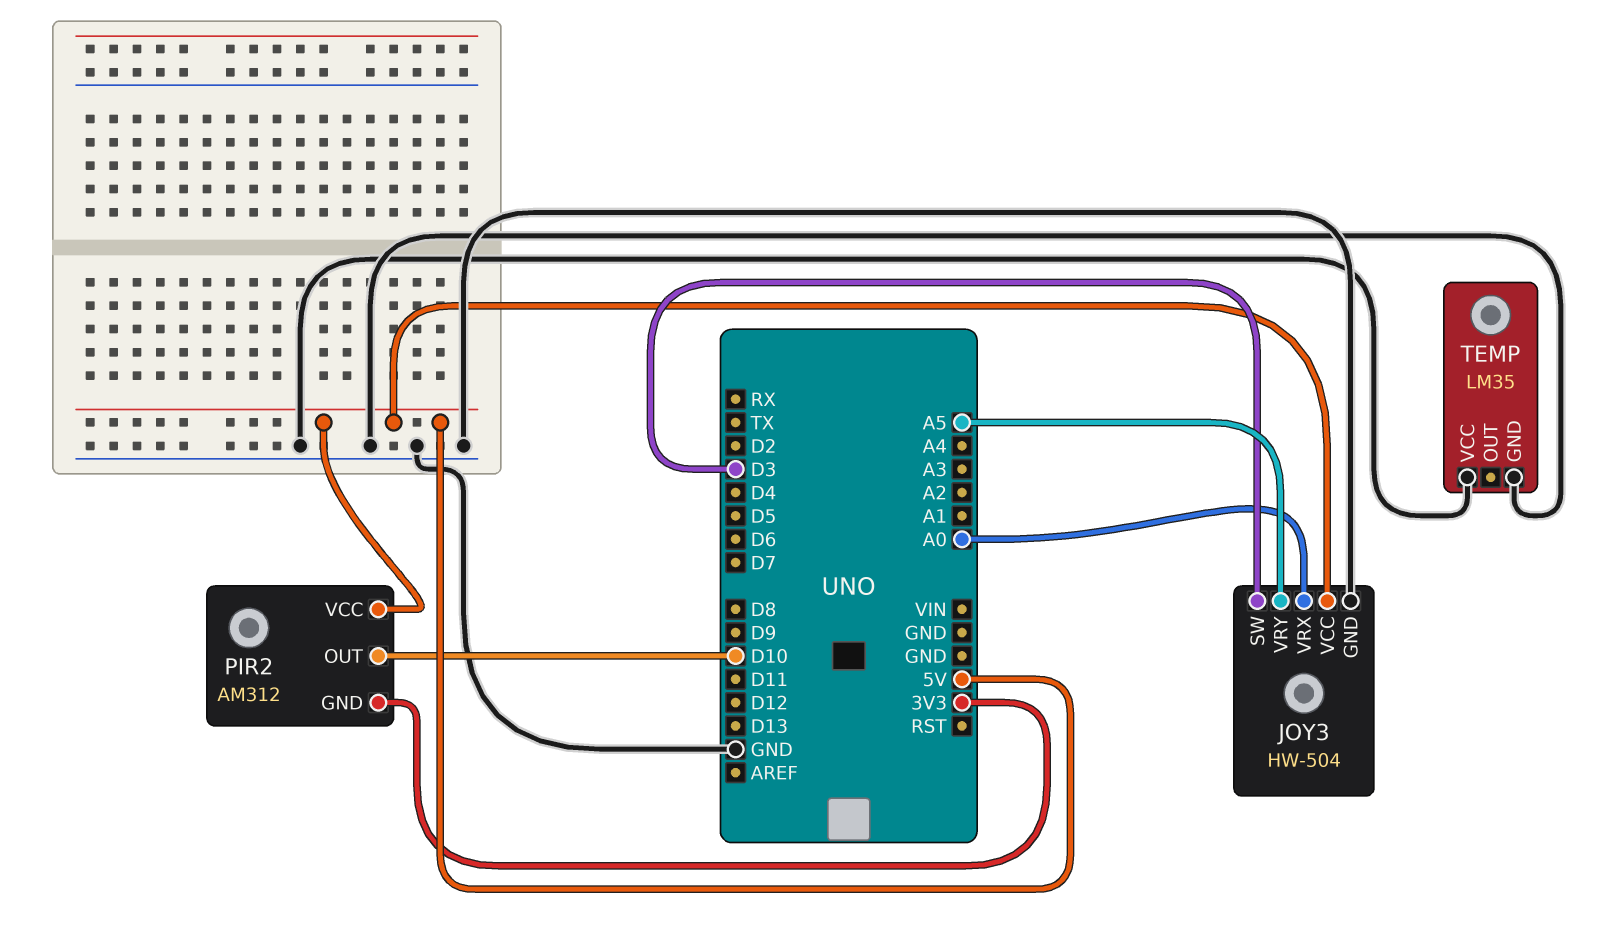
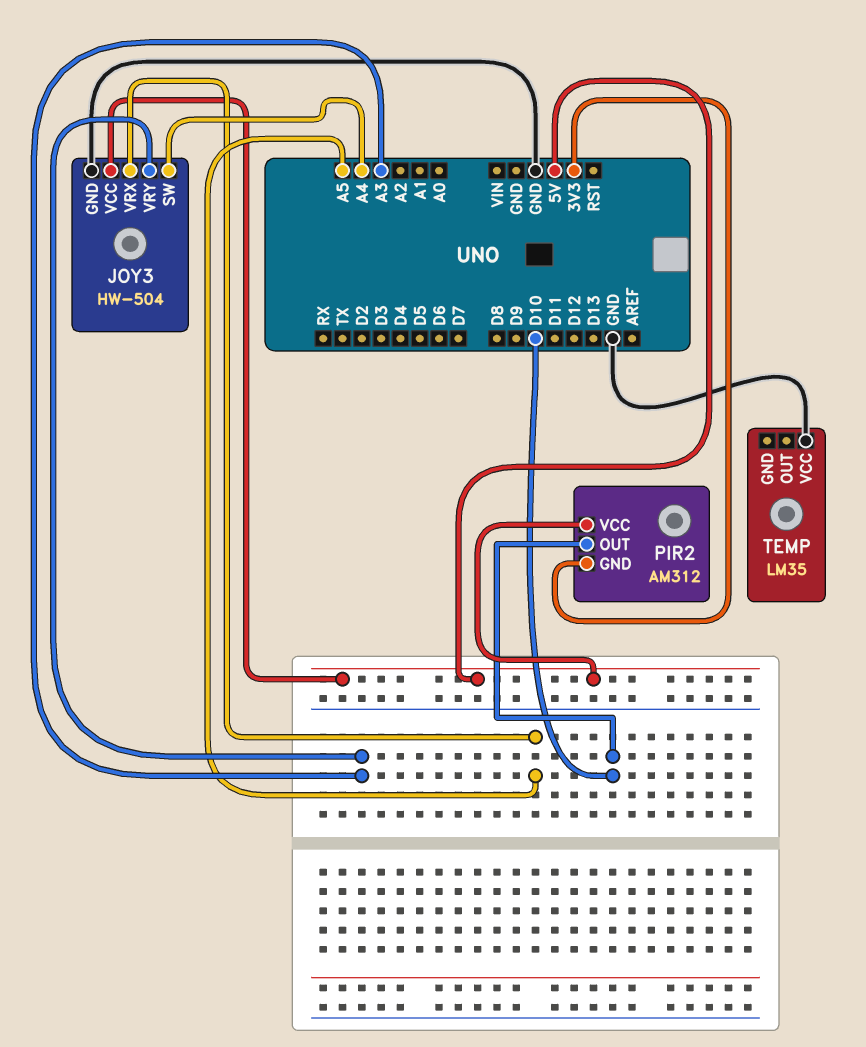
JOY3 pin SW: D3 -> A4
JOY3 pin VRX: A0 -> A5
JOY3 pin VRY: A5 -> A3
TEMP pin GND: GND -> none

